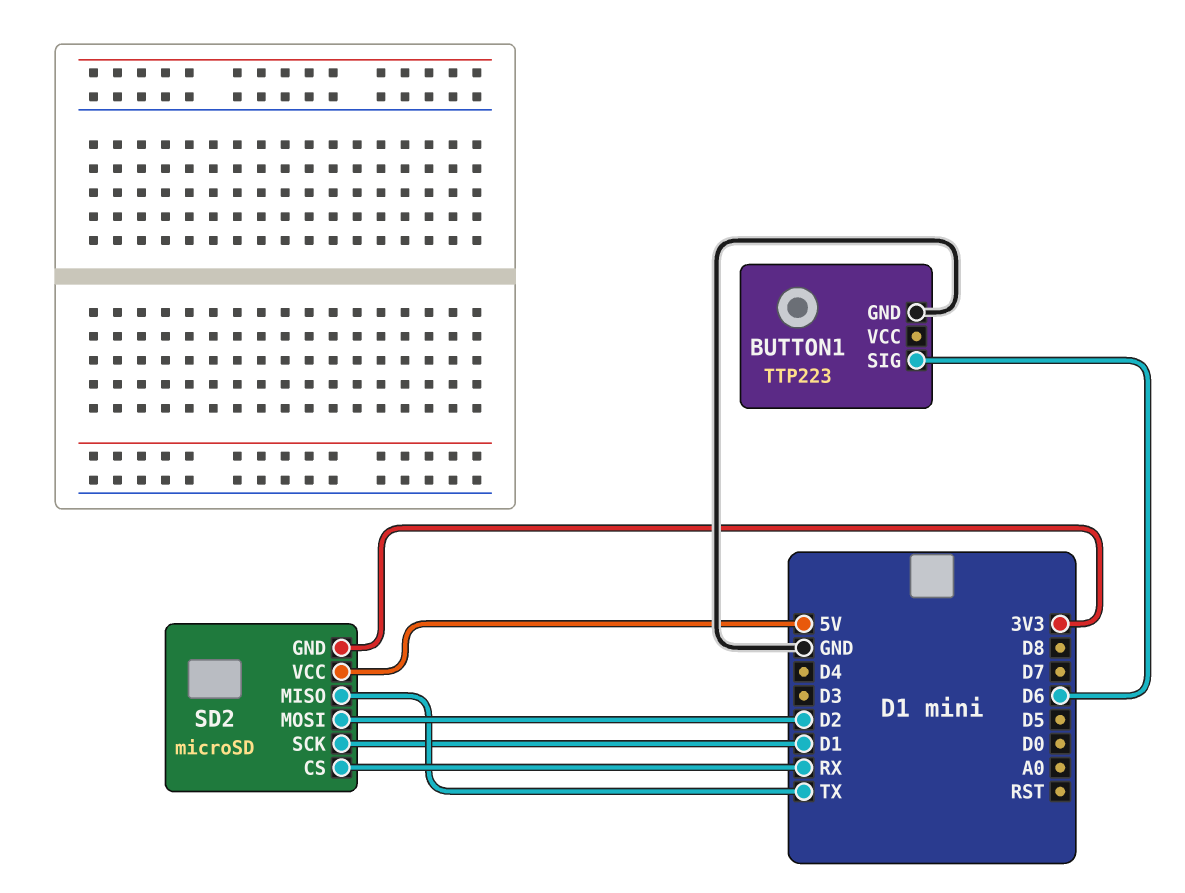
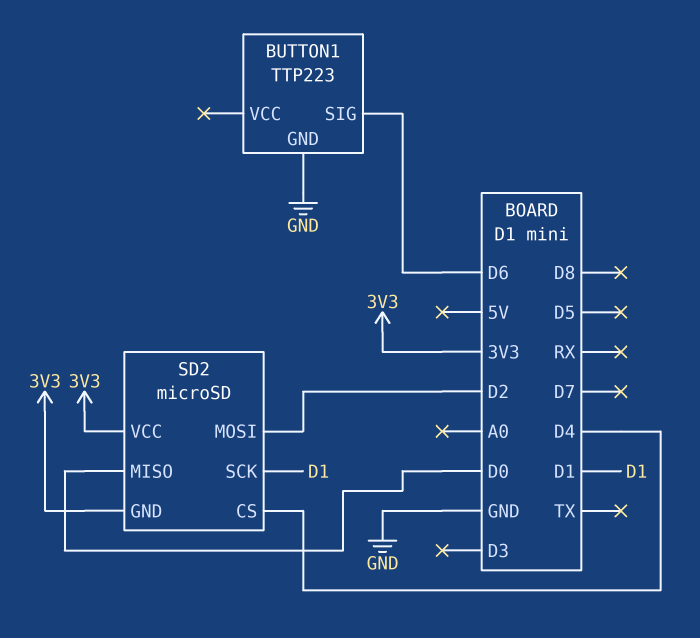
SD2 pin CS: RX -> D4
SD2 pin MISO: TX -> D0
SD2 pin VCC: 5V -> 3V3

